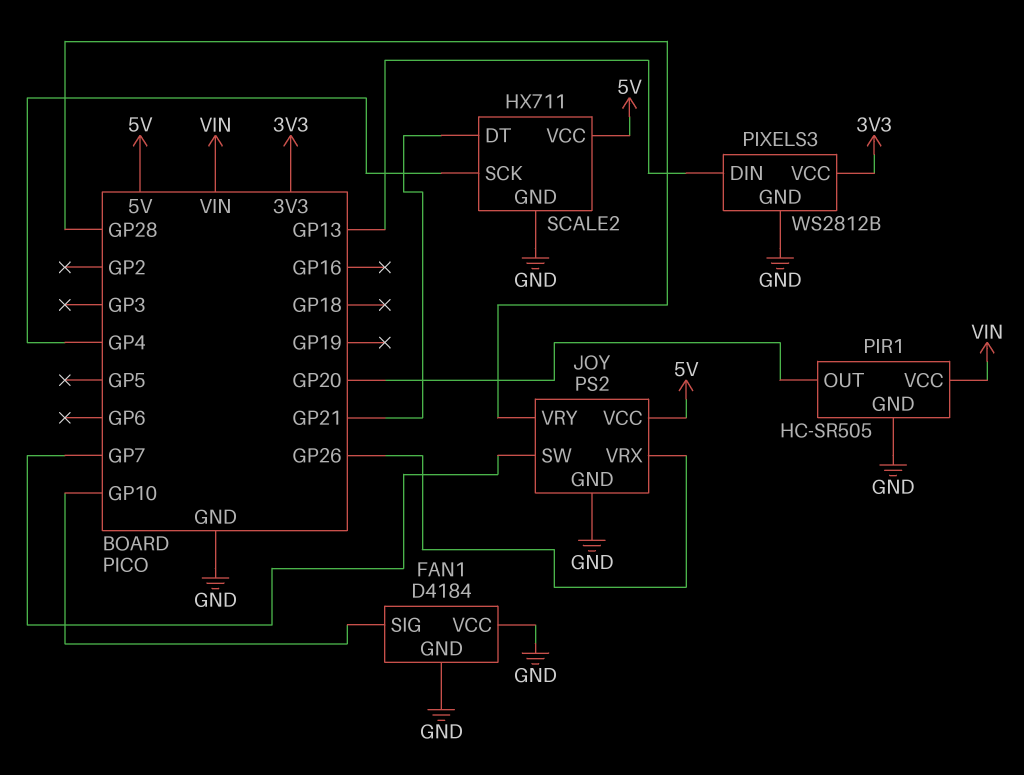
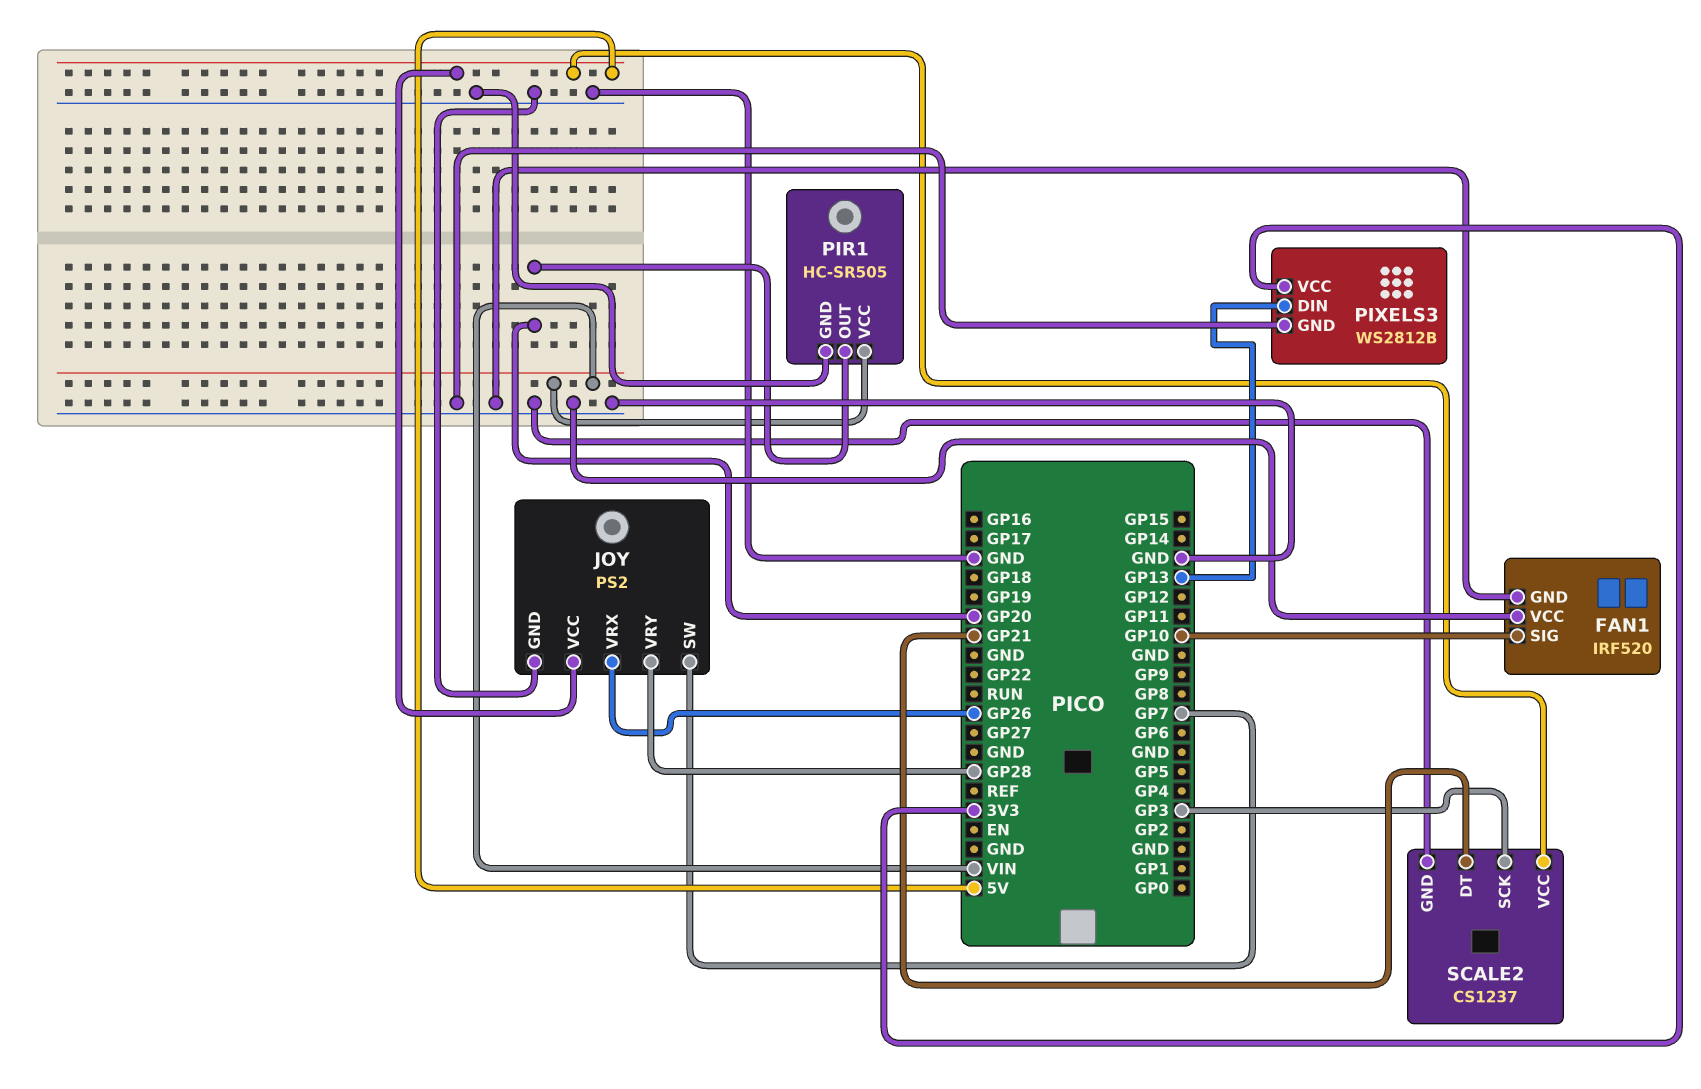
FAN1: D4184 -> IRF520
SCALE2: HX711 -> CS1237
SCALE2 pin SCK: GP4 -> GP3

